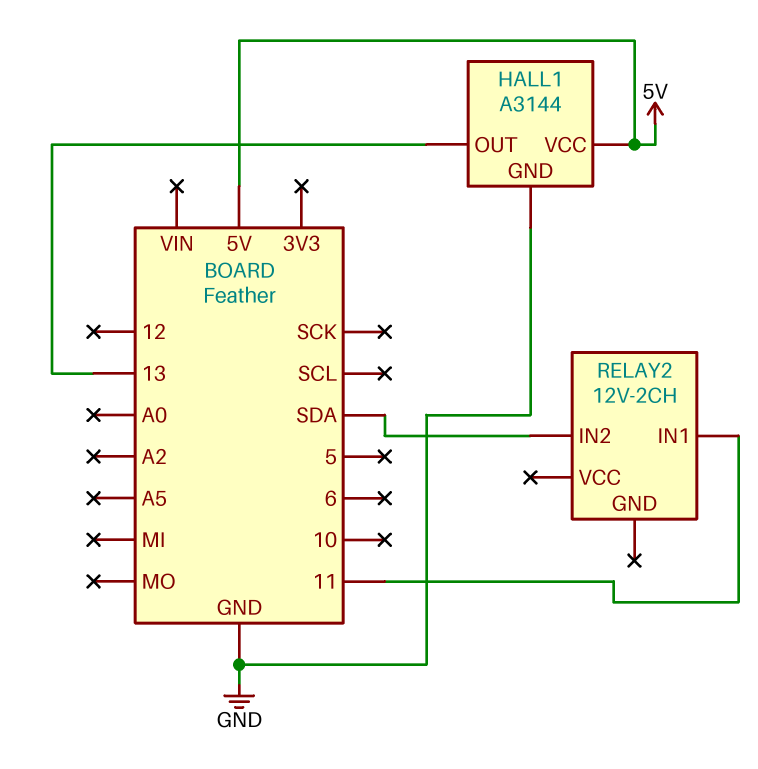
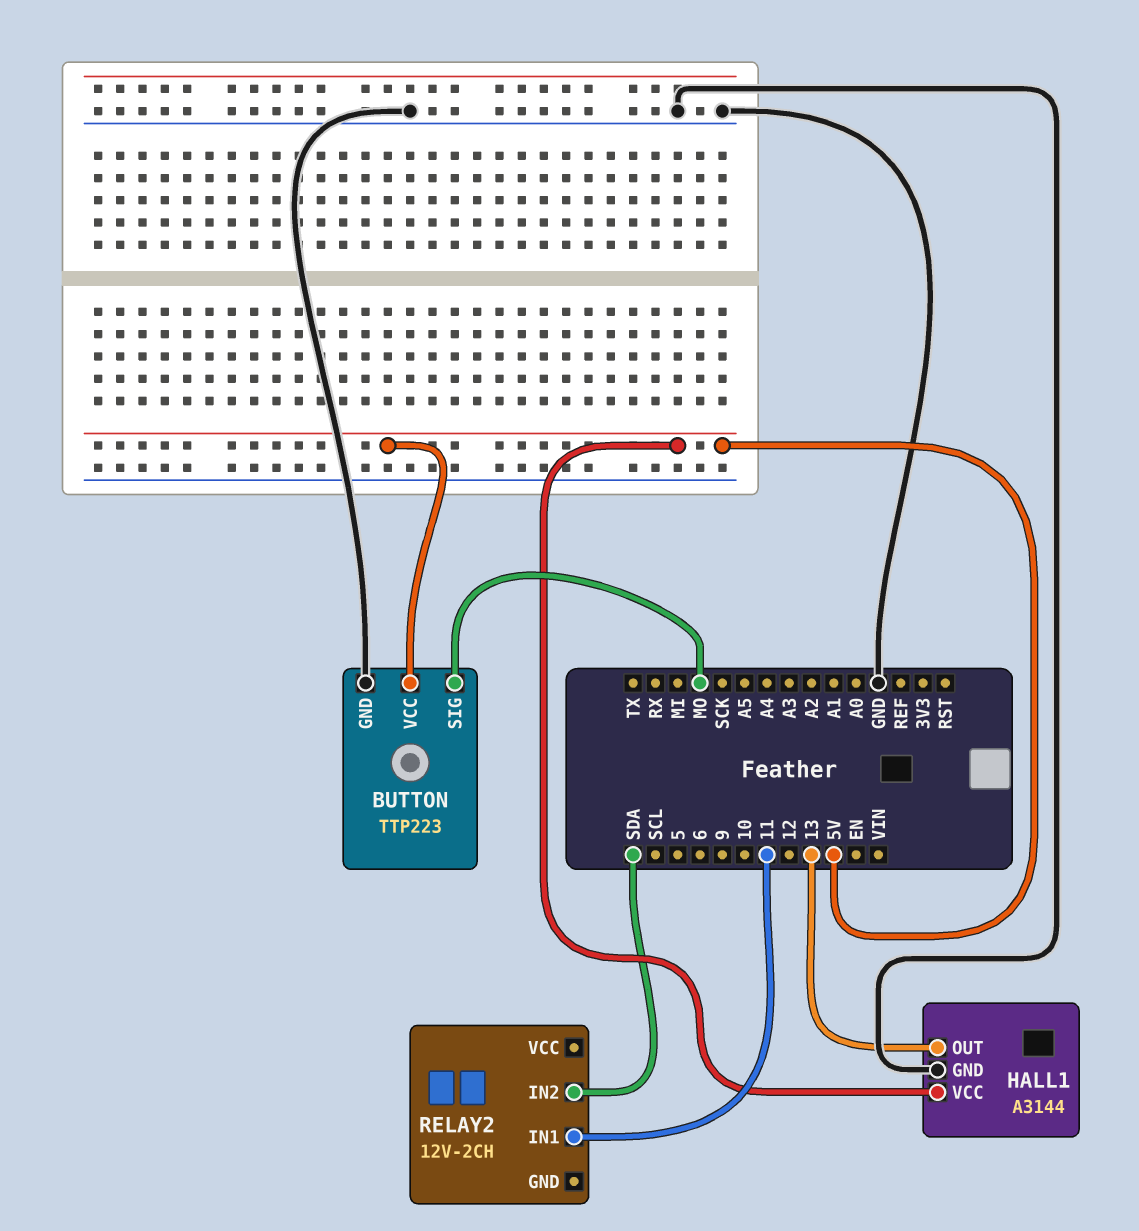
BUTTON: none -> TTP223
BUTTON pin GND: none -> GND
BUTTON pin SIG: none -> MO
BUTTON pin VCC: none -> 5V

